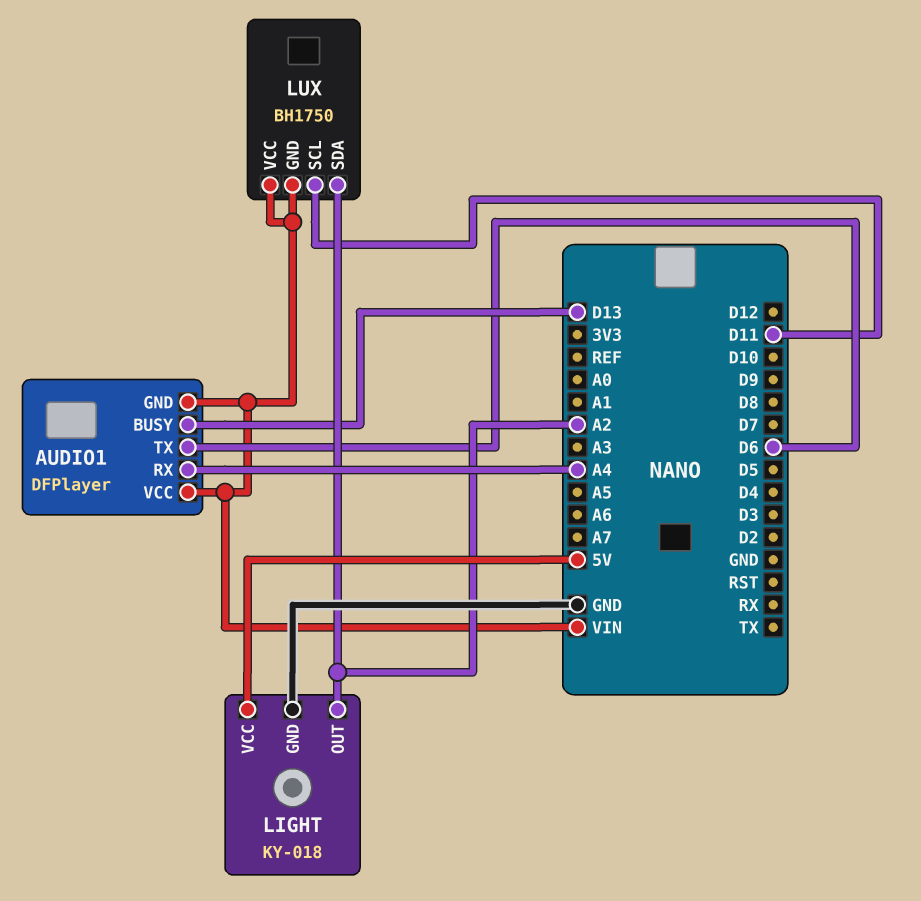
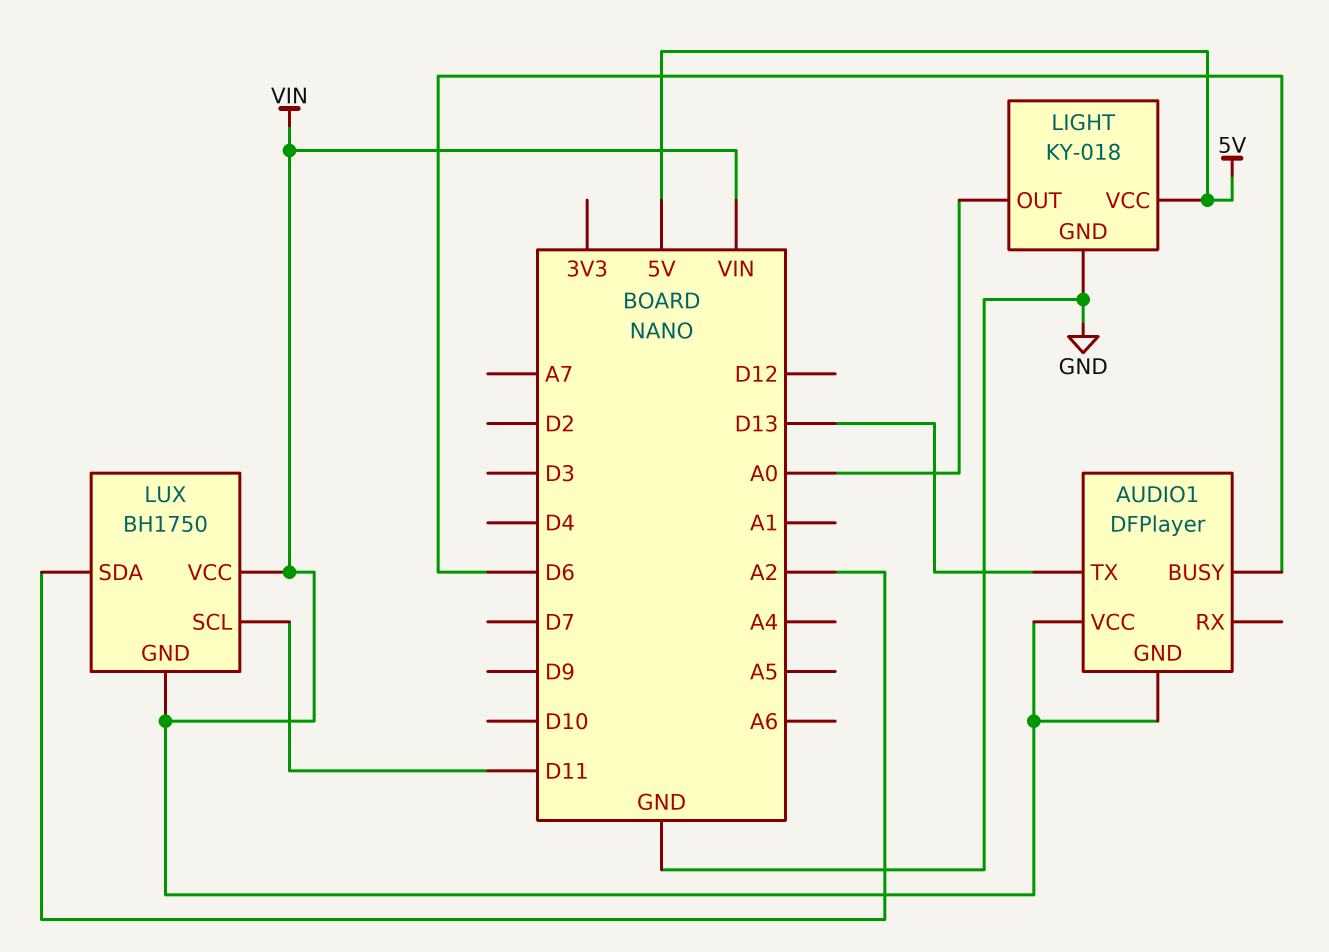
AUDIO1 pin BUSY: D13 -> D6
AUDIO1 pin RX: A4 -> none
AUDIO1 pin TX: D6 -> D13
LIGHT pin OUT: A2 -> A0

